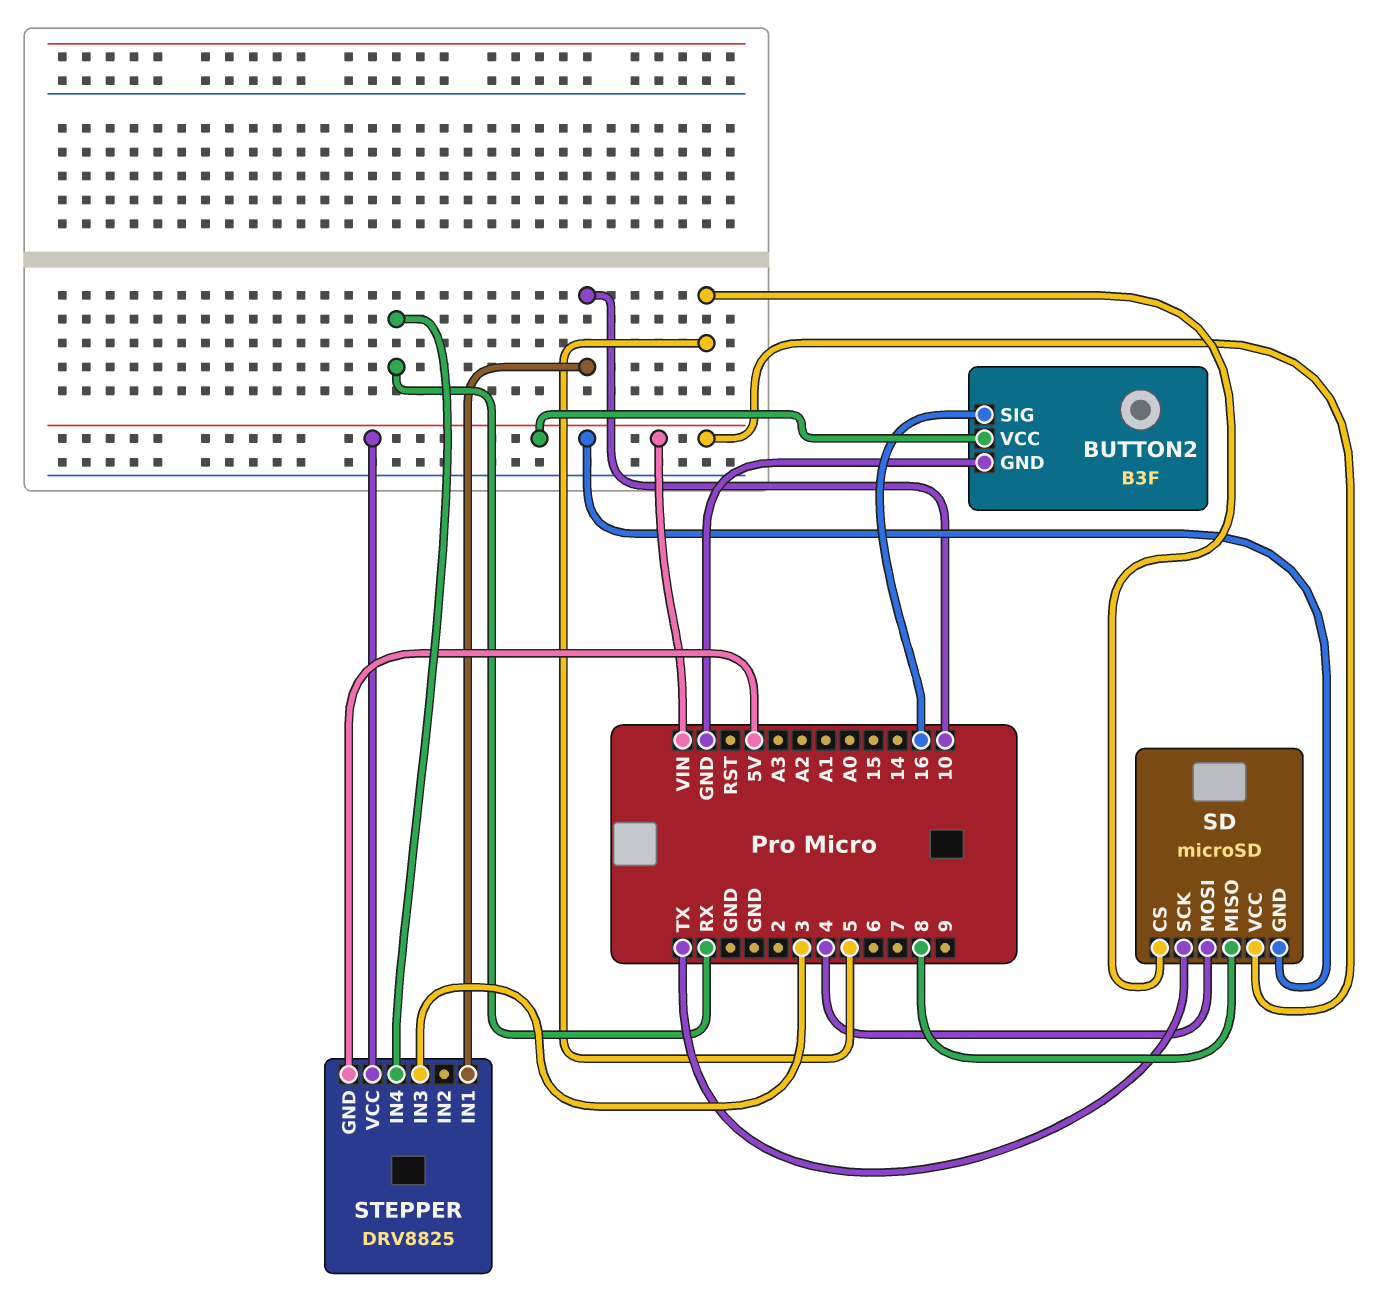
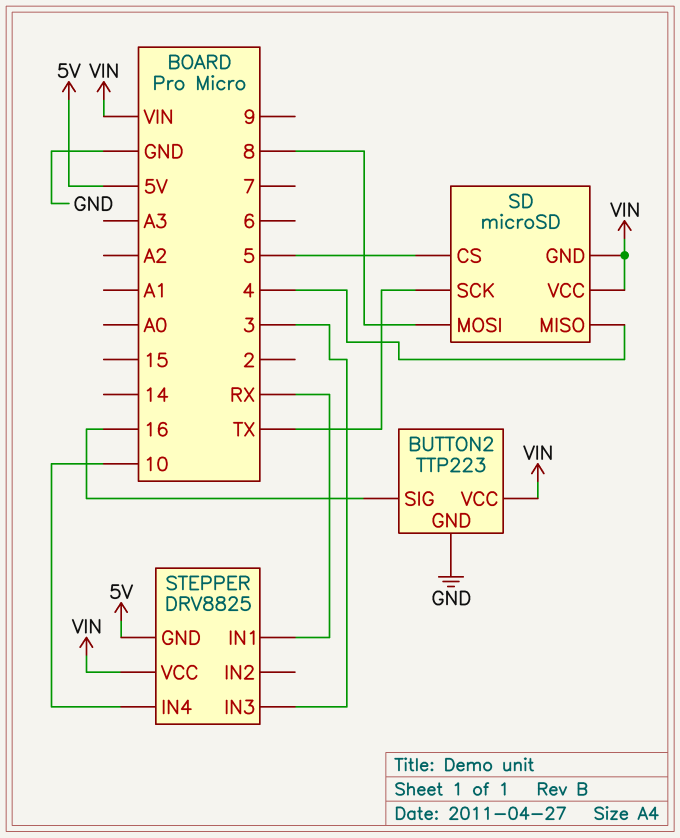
BUTTON2: B3F -> TTP223
SD pin MISO: 8 -> 4
SD pin MOSI: 4 -> 8
STEPPER pin IN1: 10 -> RX
STEPPER pin IN4: RX -> 10

